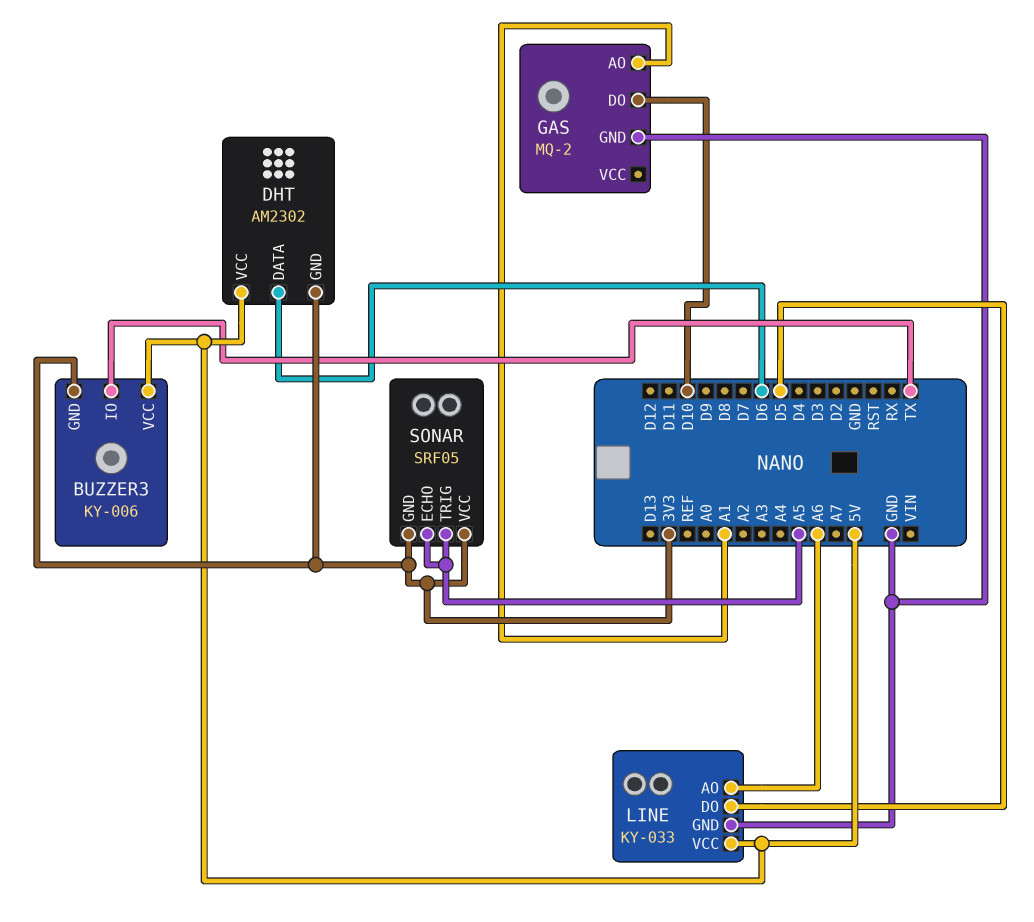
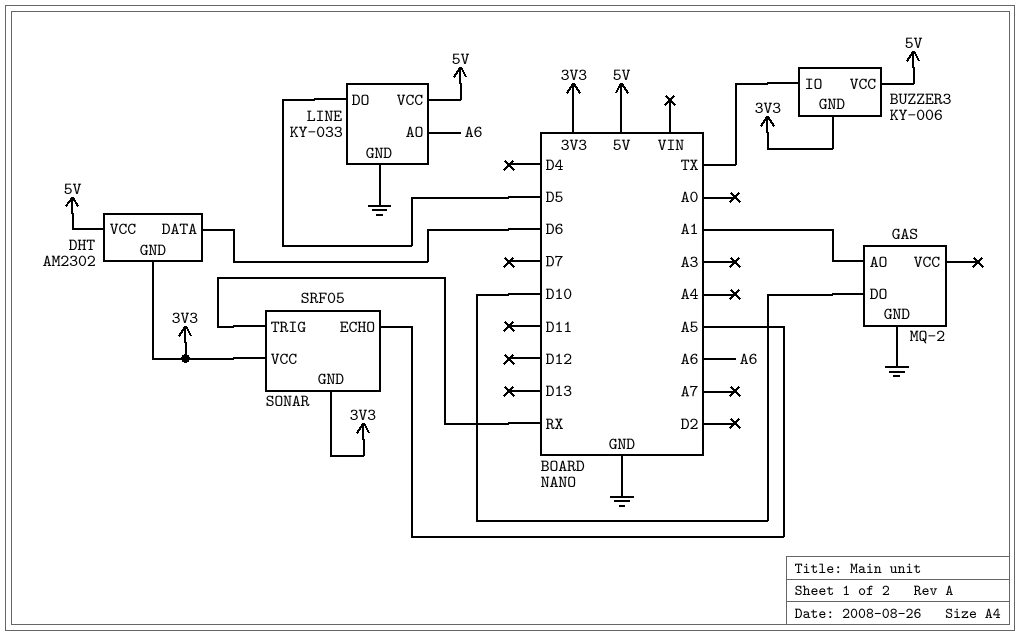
SONAR pin TRIG: A5 -> RX

